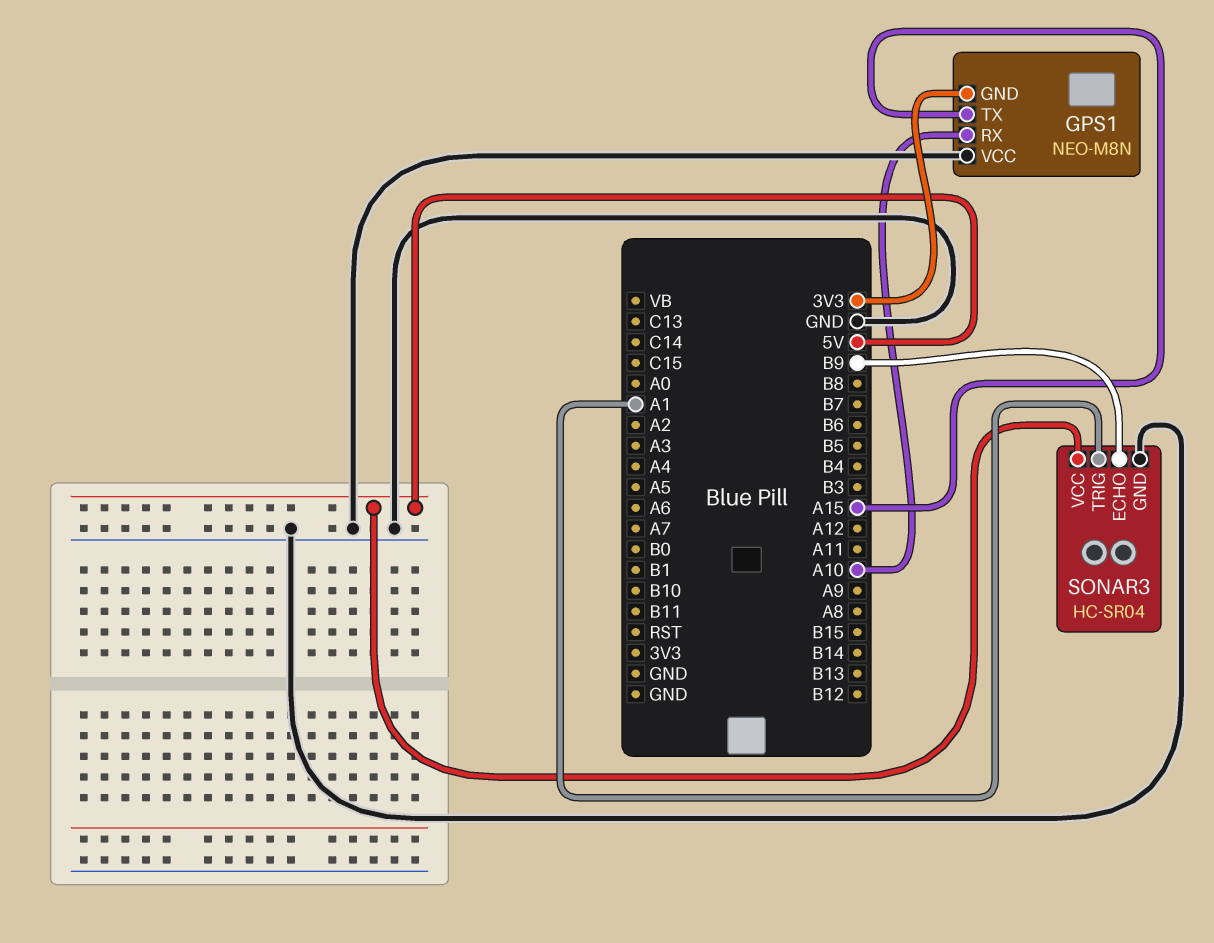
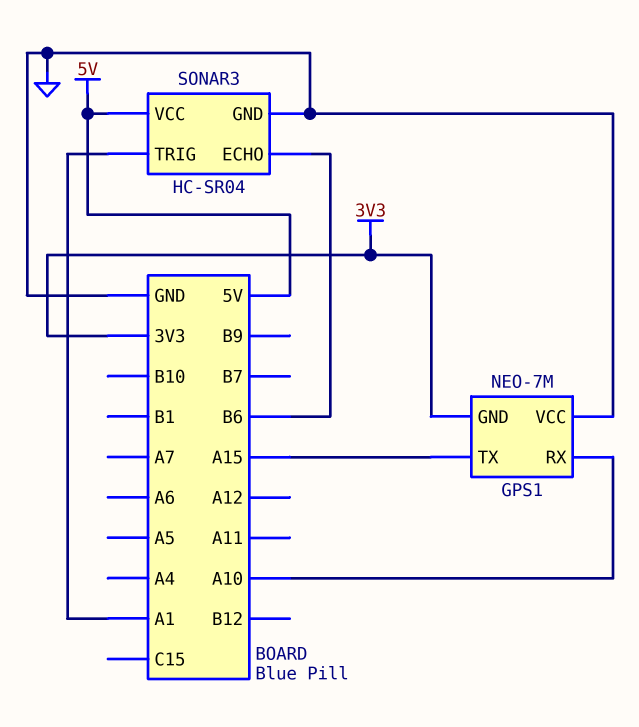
GPS1: NEO-M8N -> NEO-7M
SONAR3 pin ECHO: B9 -> B6

